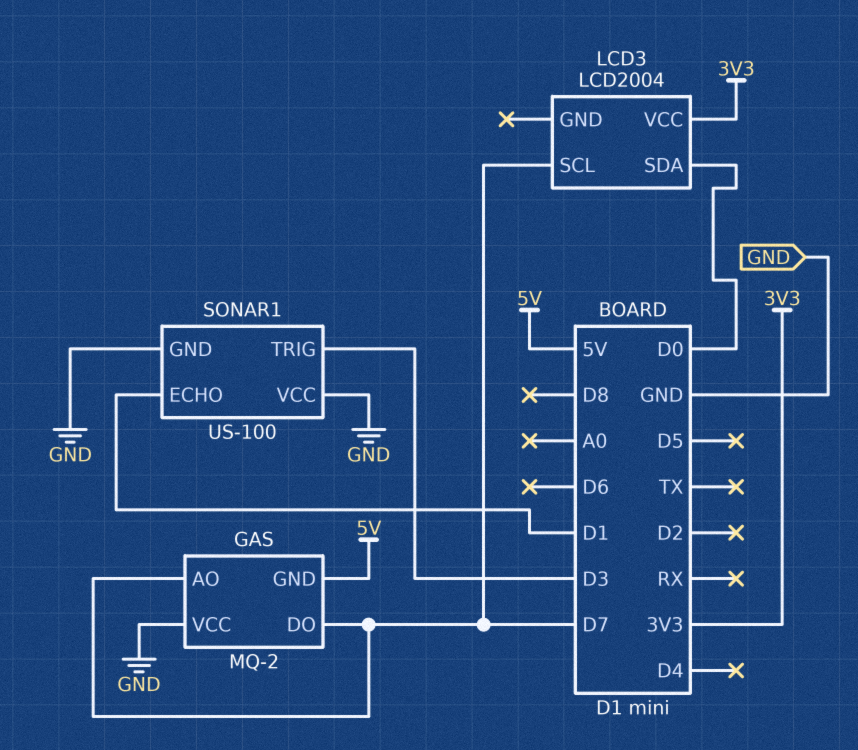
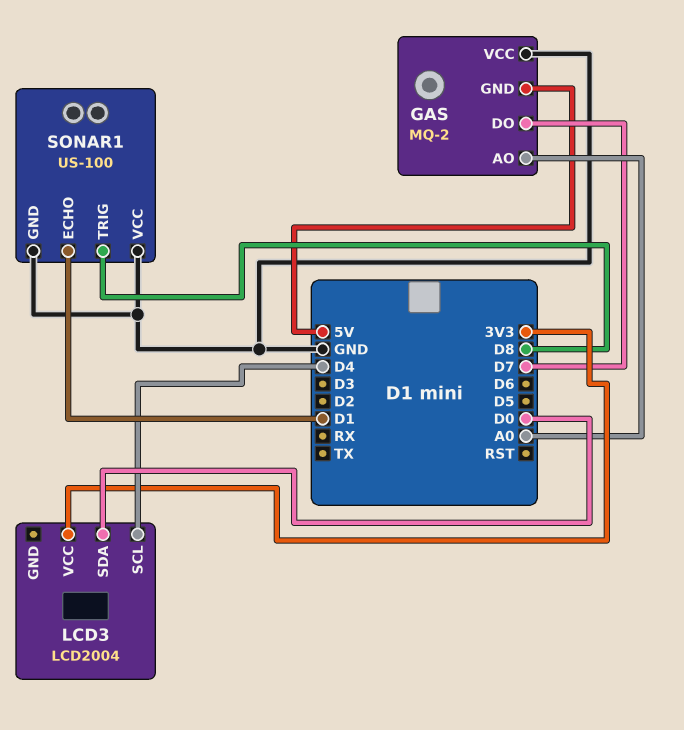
GAS pin AO: D7 -> A0
LCD3 pin SCL: D7 -> D4
SONAR1 pin TRIG: D3 -> D8

